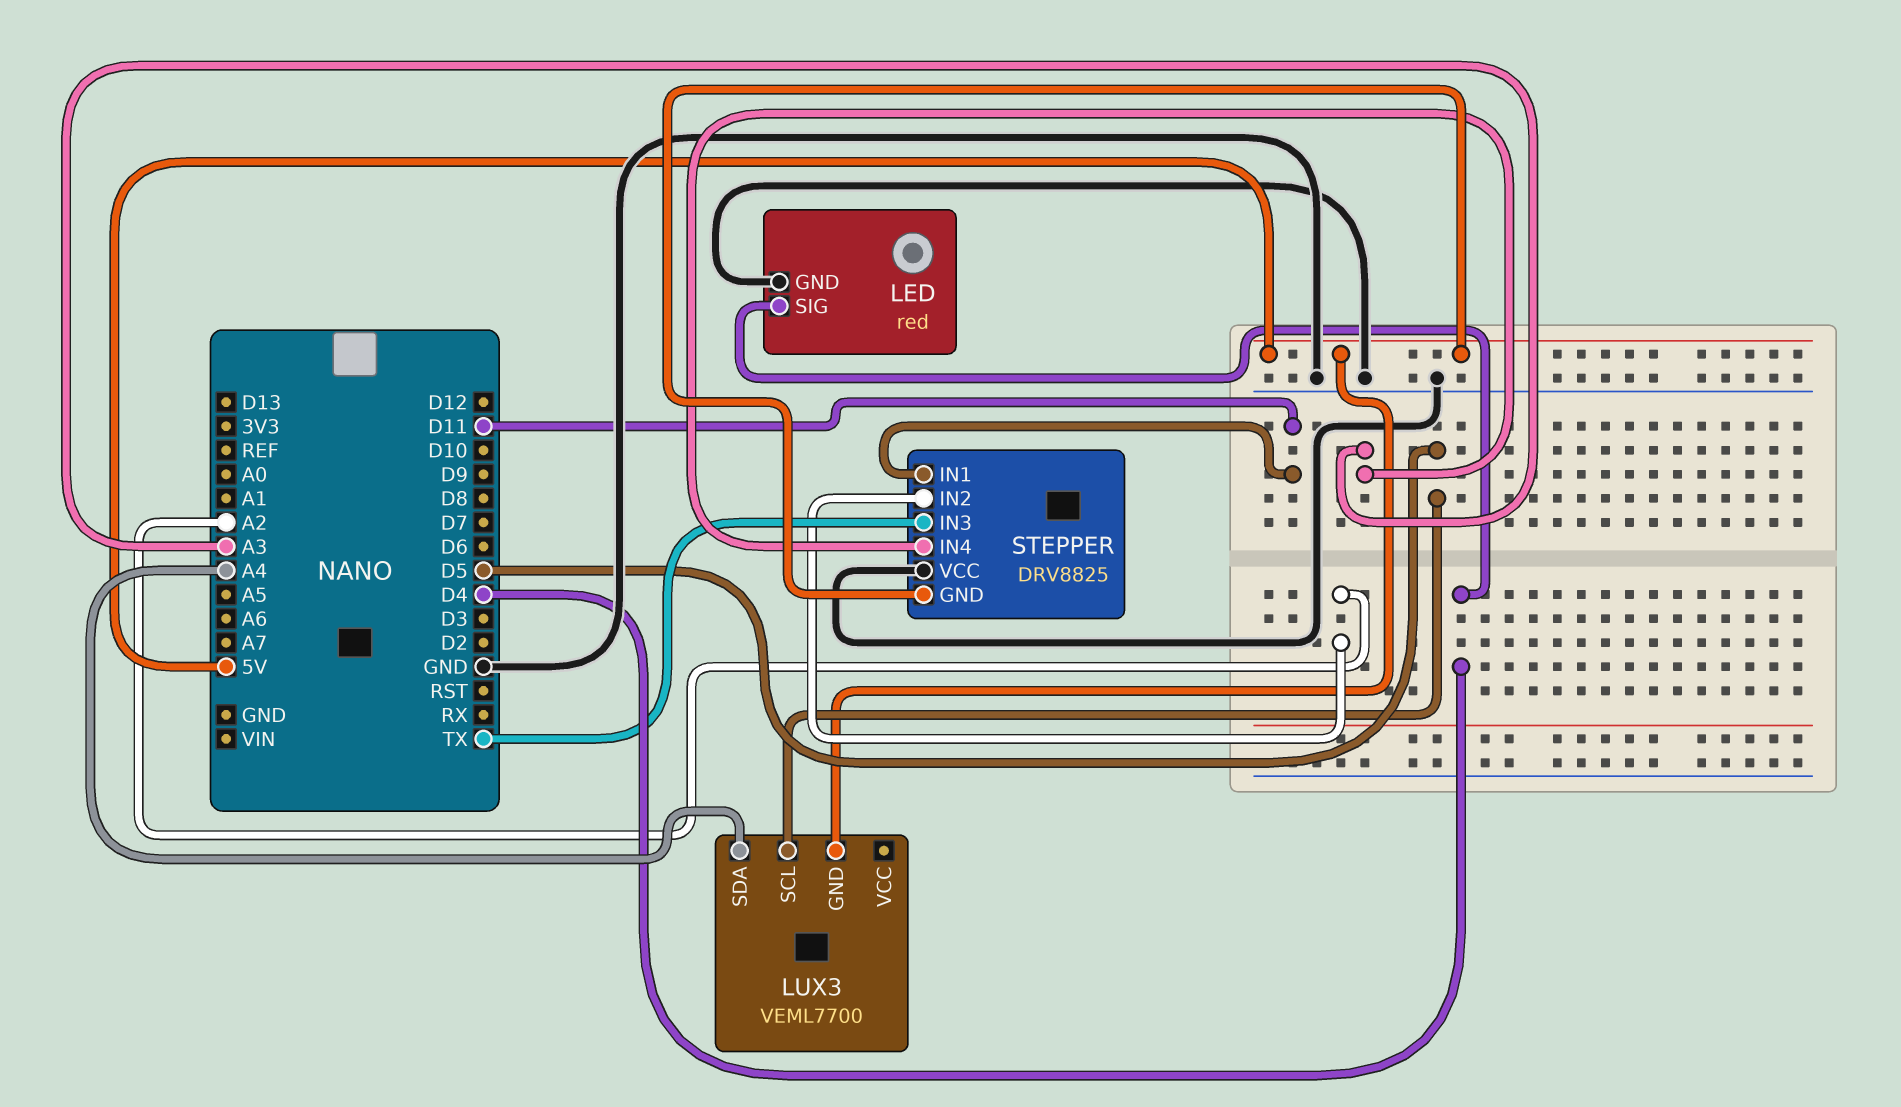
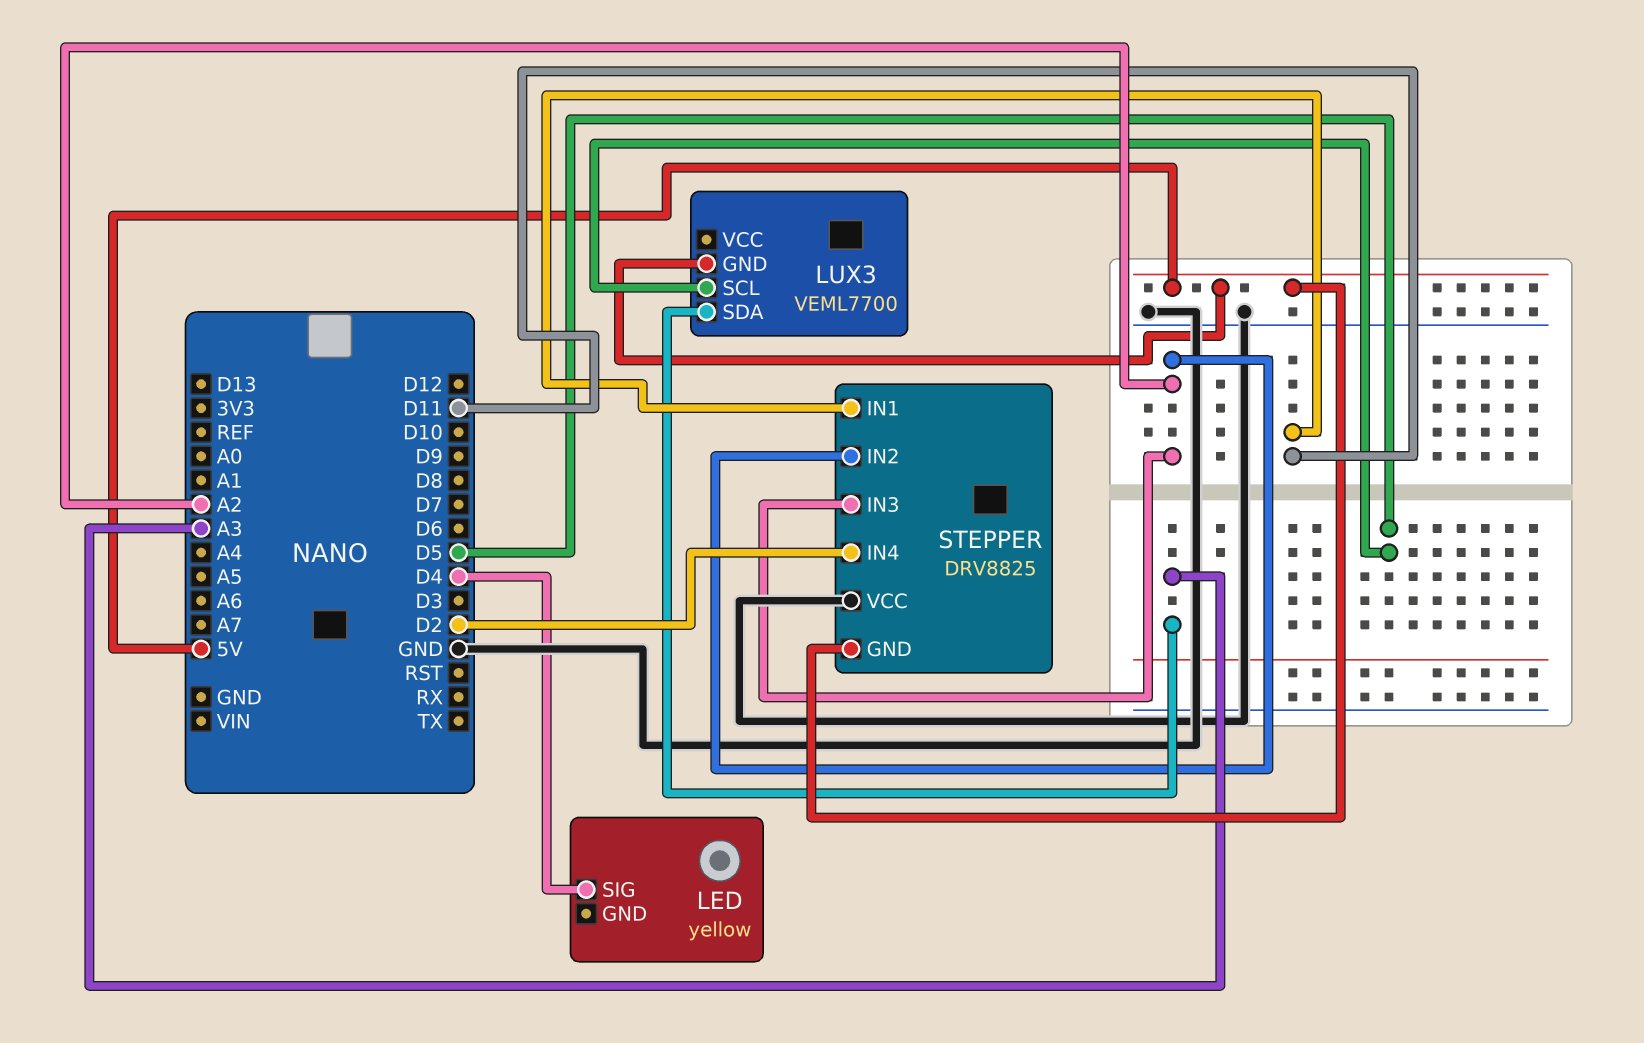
LED: red -> yellow
LED pin GND: GND -> none
LUX3 pin SDA: A4 -> A3
STEPPER pin IN3: TX -> A2
STEPPER pin IN4: A3 -> D2

